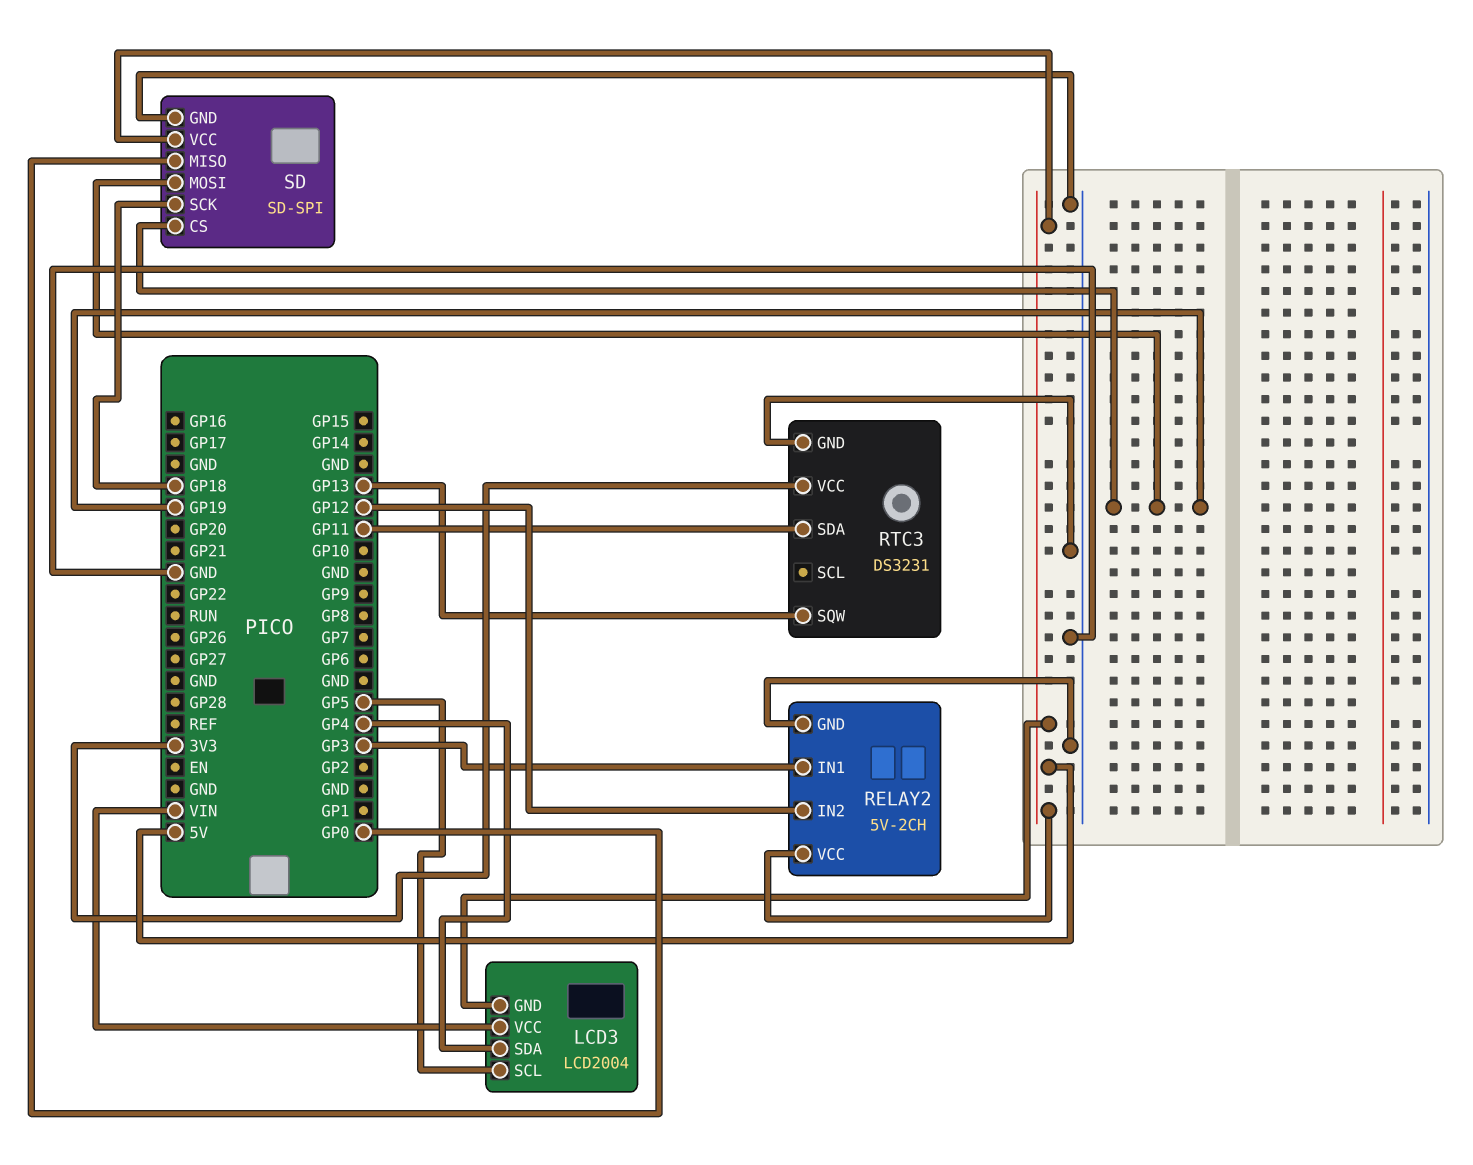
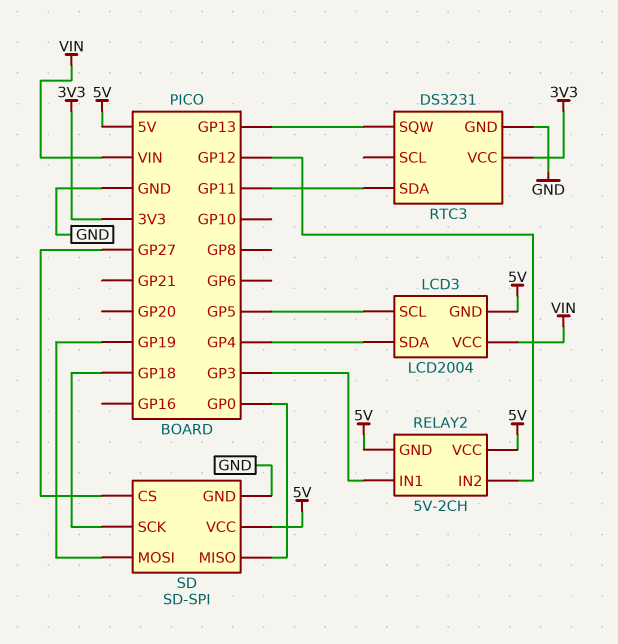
RELAY2 pin GND: GND -> 5V
SD pin CS: GP19 -> GP27

